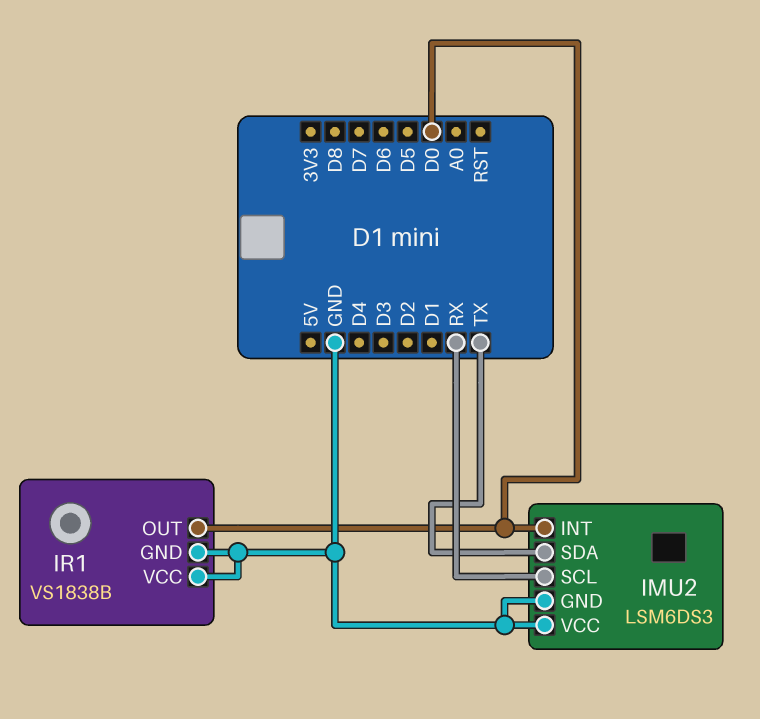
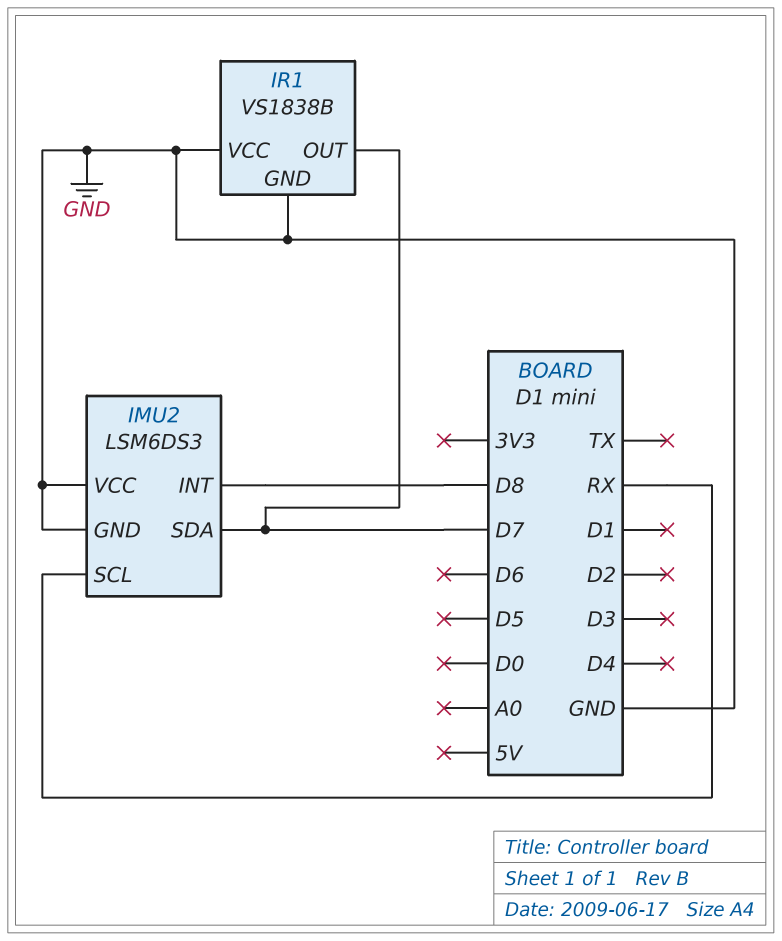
IMU2 pin INT: D0 -> D8
IMU2 pin SDA: TX -> D7
IR1 pin OUT: D0 -> D7

